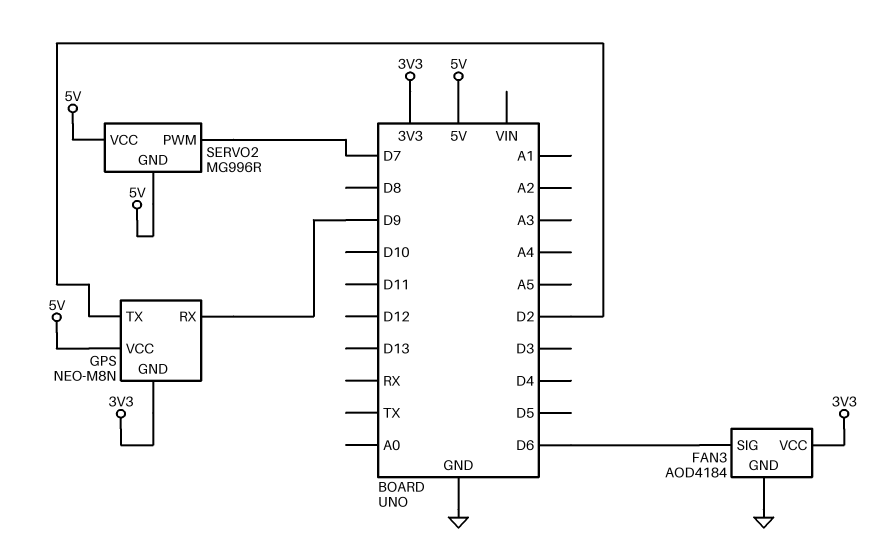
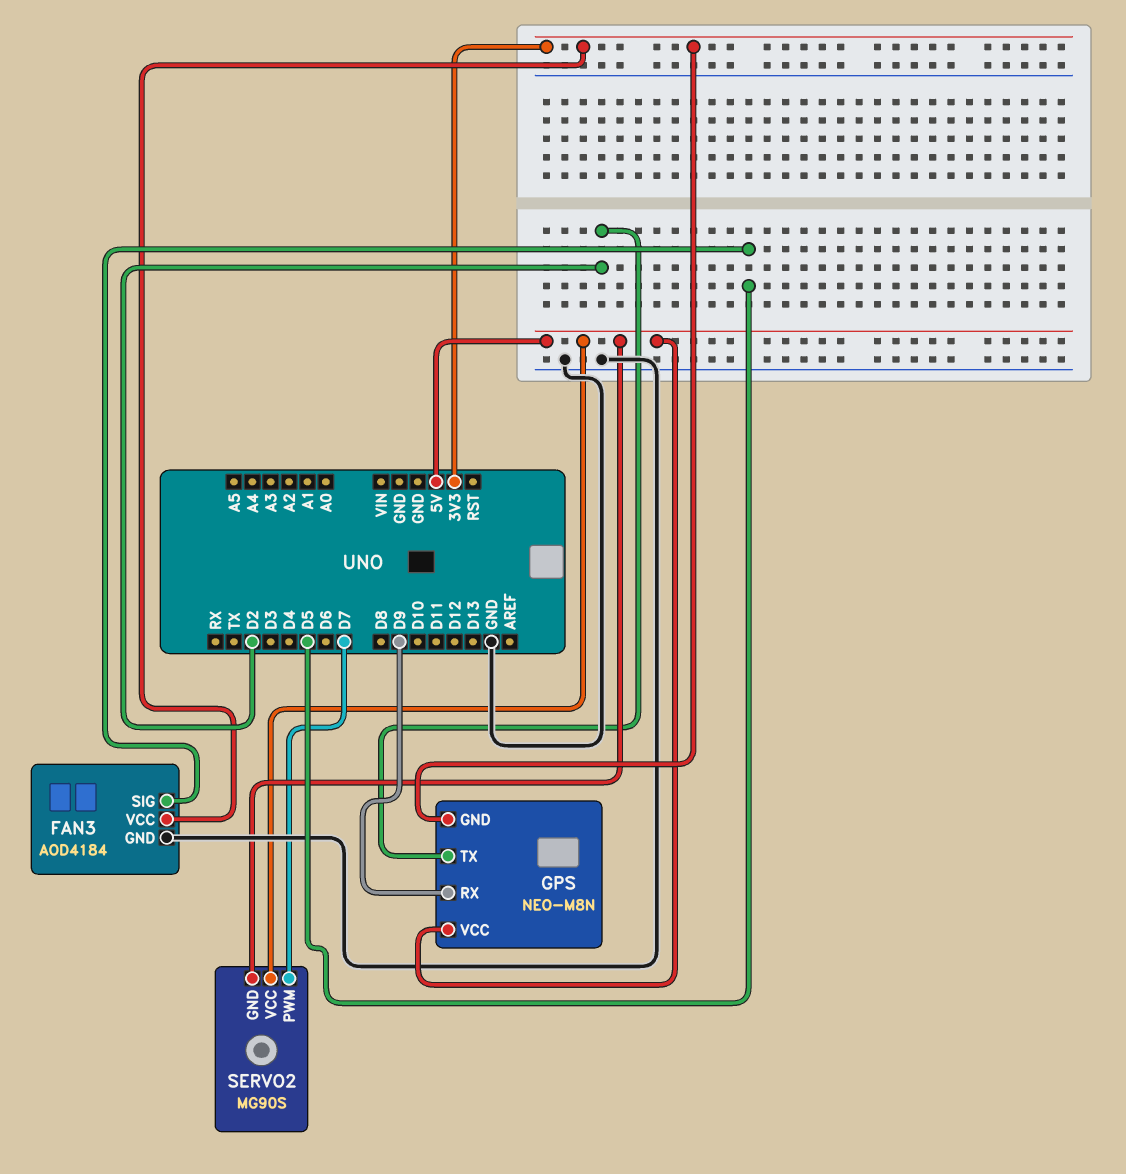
FAN3 pin SIG: D6 -> D5
SERVO2: MG996R -> MG90S

